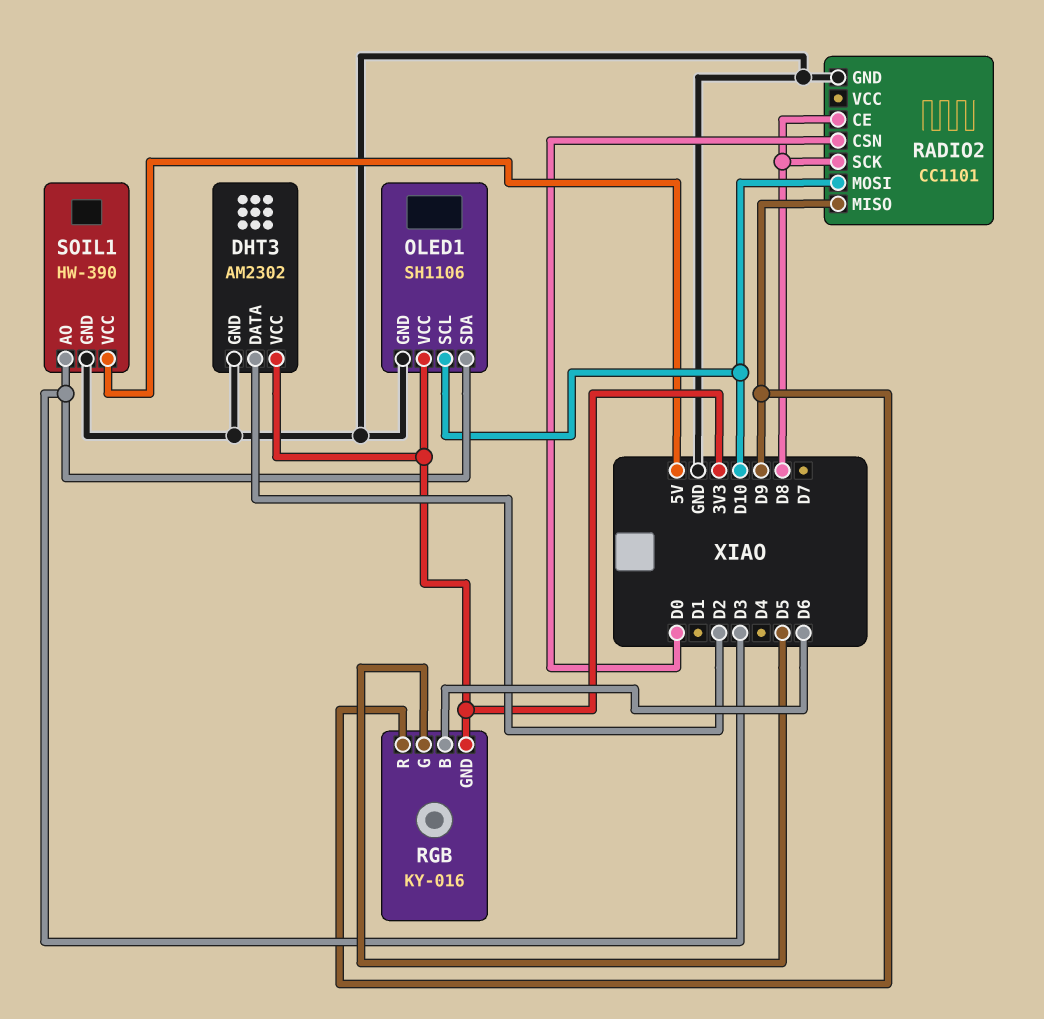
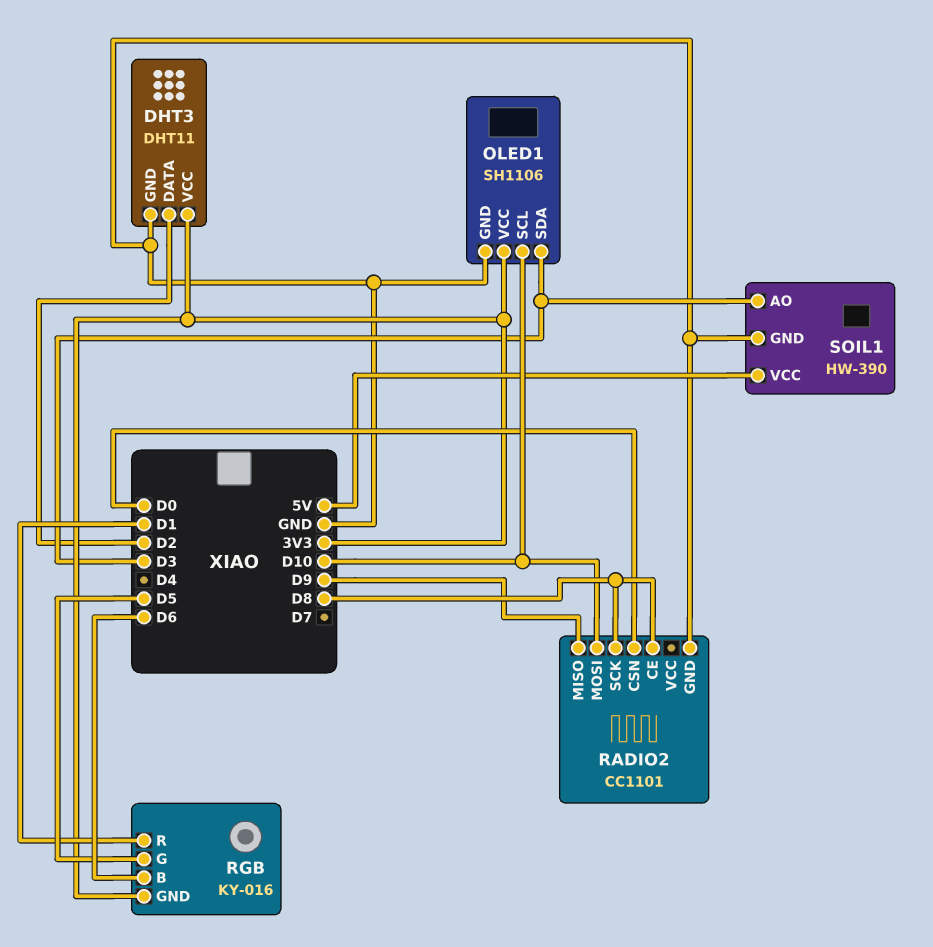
DHT3: AM2302 -> DHT11
RGB pin R: D9 -> D1

